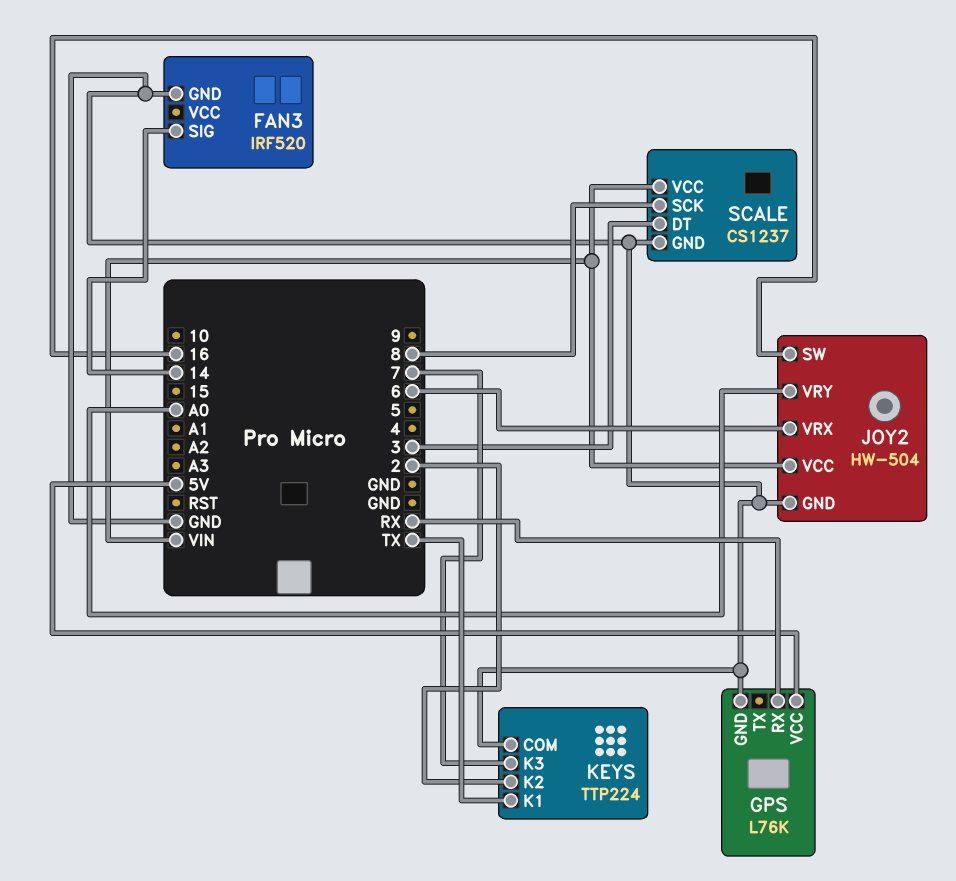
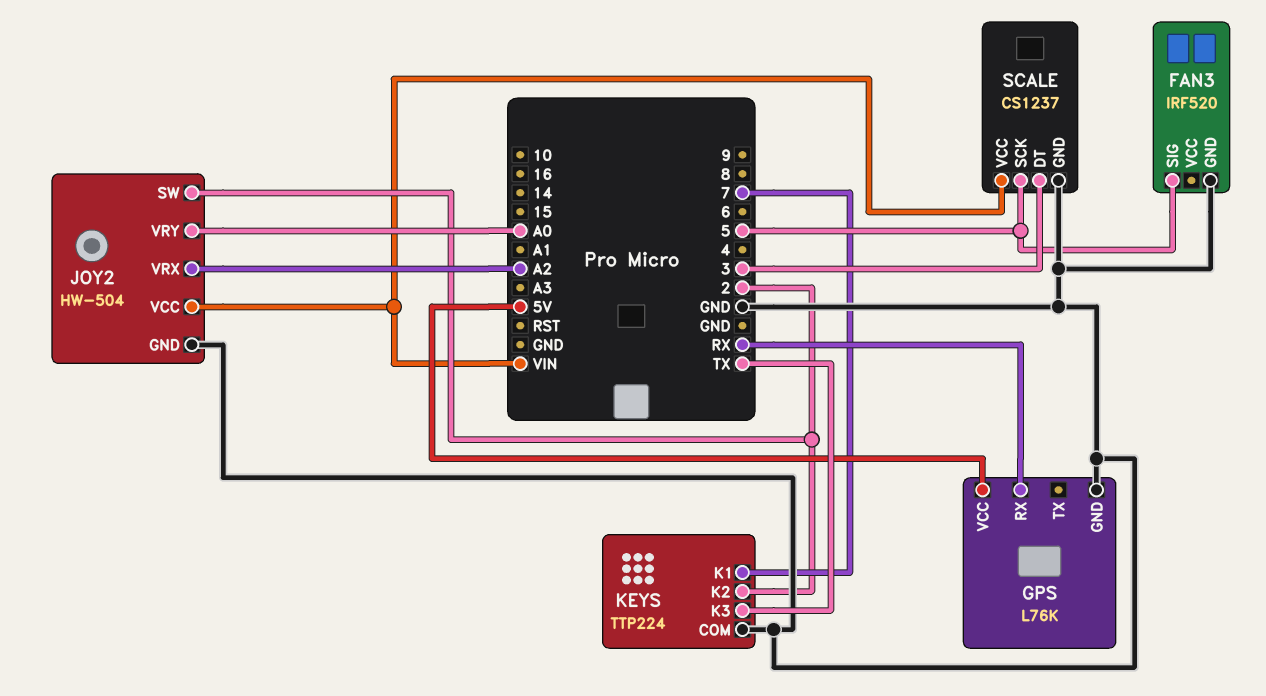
FAN3 pin SIG: 14 -> 5
JOY2 pin SW: 16 -> 2
JOY2 pin VRX: 6 -> A2
KEYS pin K1: TX -> 7
KEYS pin K3: 7 -> TX
SCALE pin SCK: 8 -> 5

